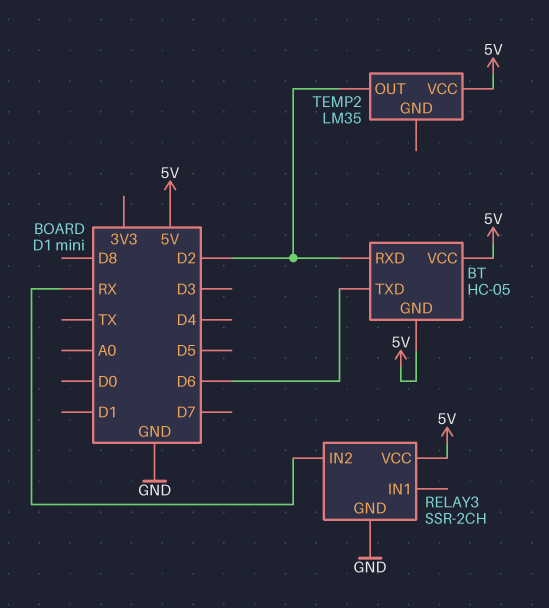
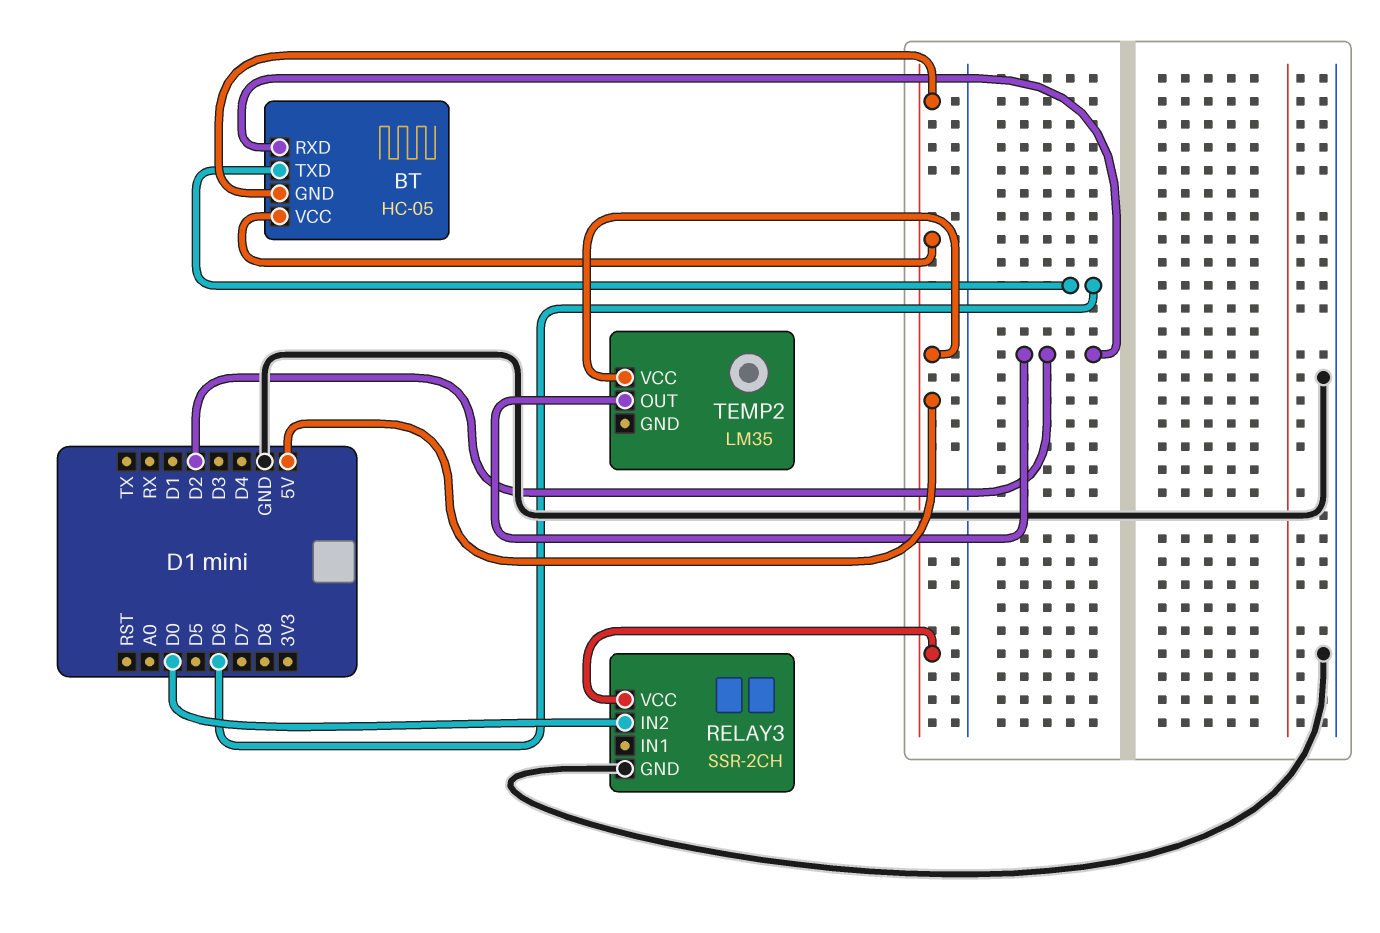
RELAY3 pin IN2: RX -> D0

